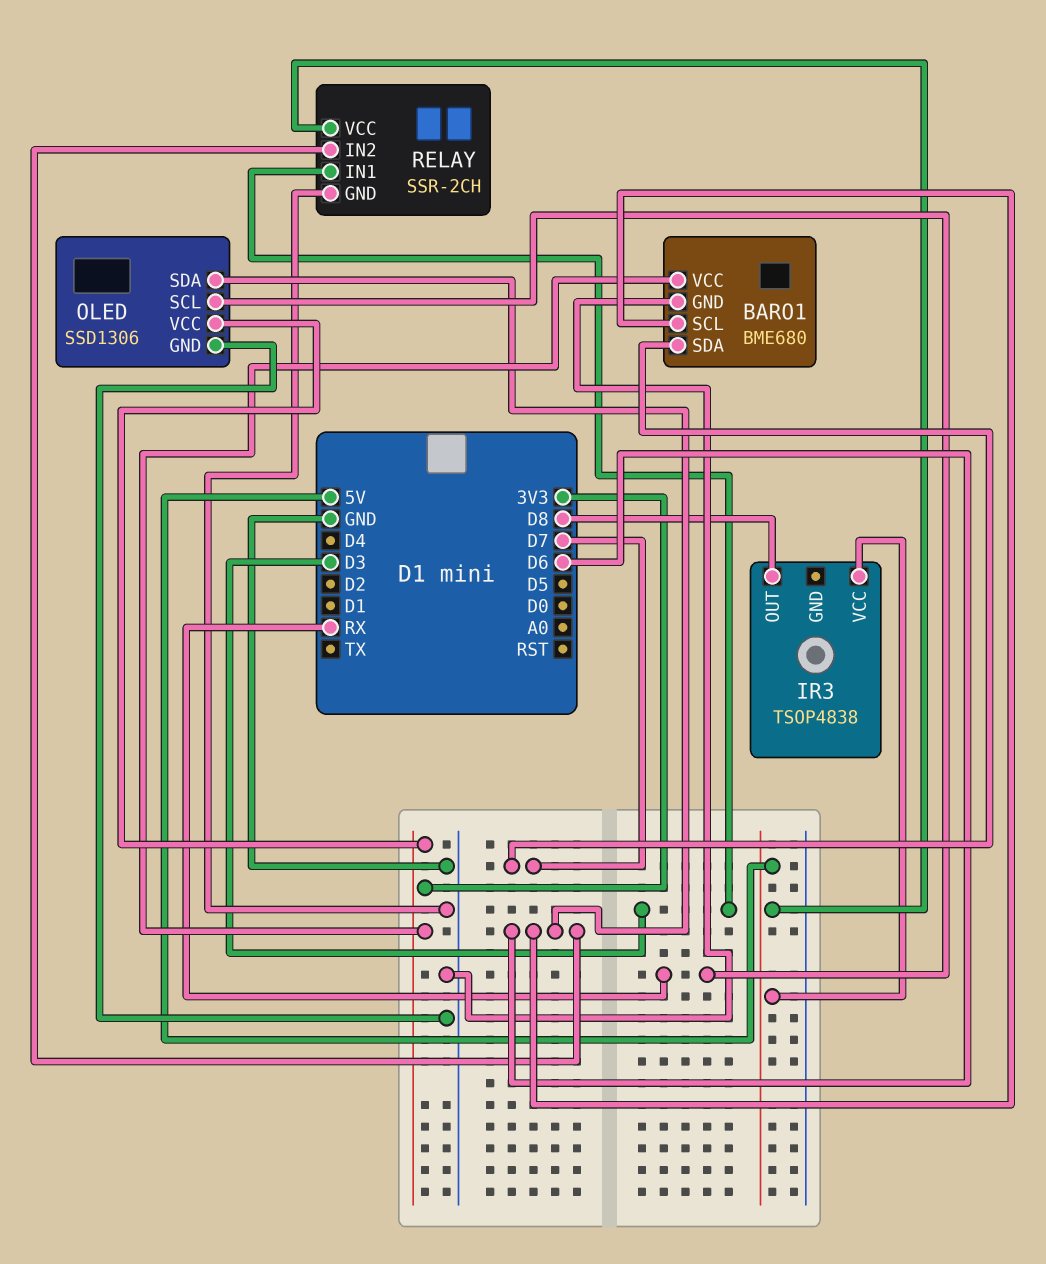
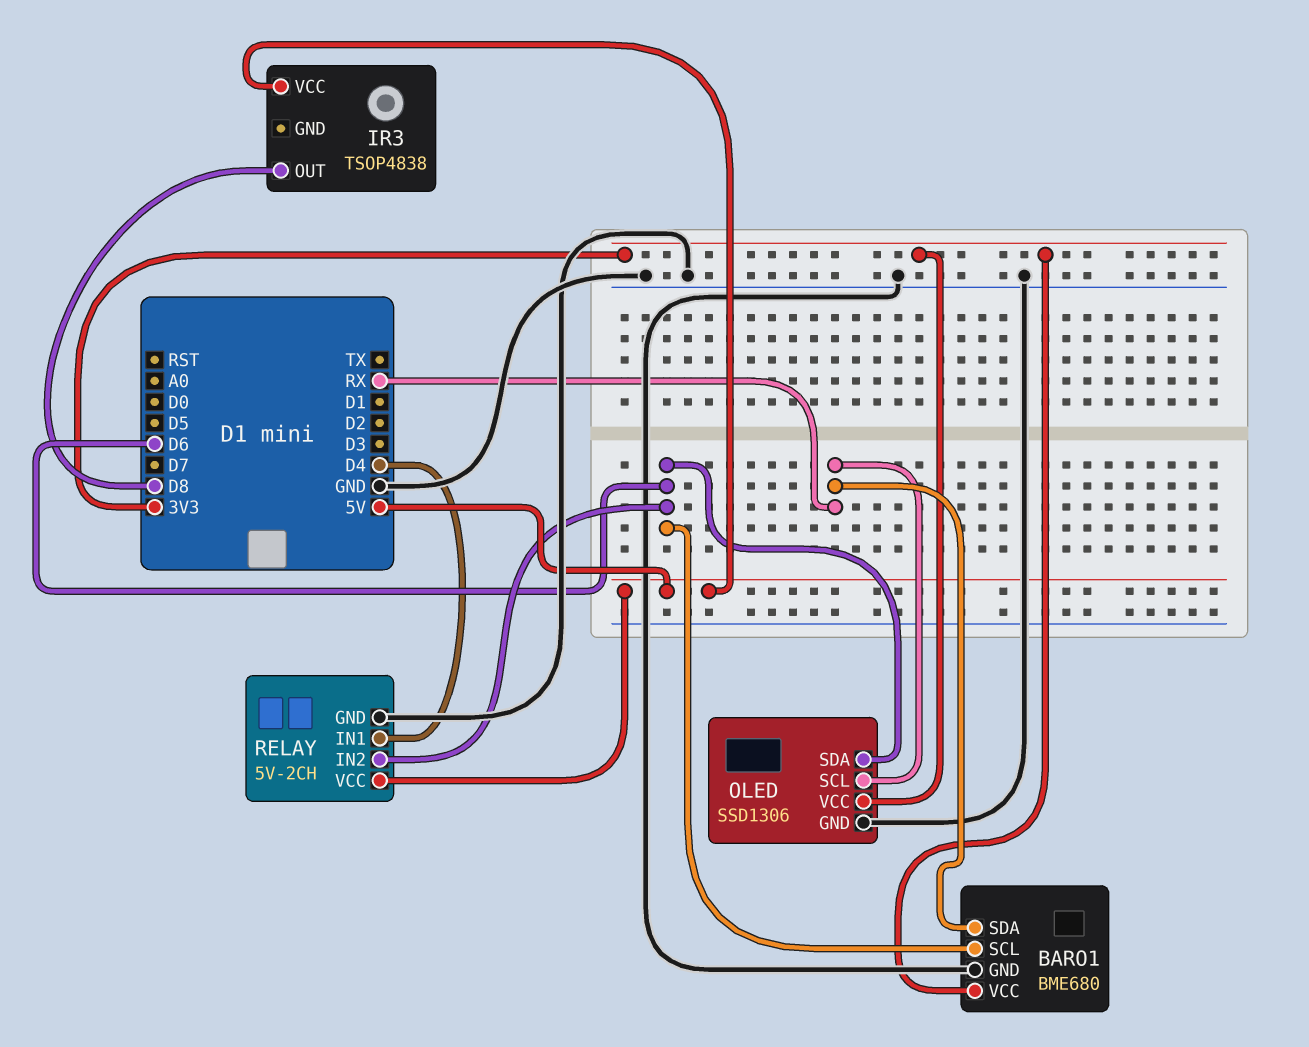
BARO1 pin SDA: D7 -> RX
RELAY: SSR-2CH -> 5V-2CH
RELAY pin IN1: D3 -> D4

